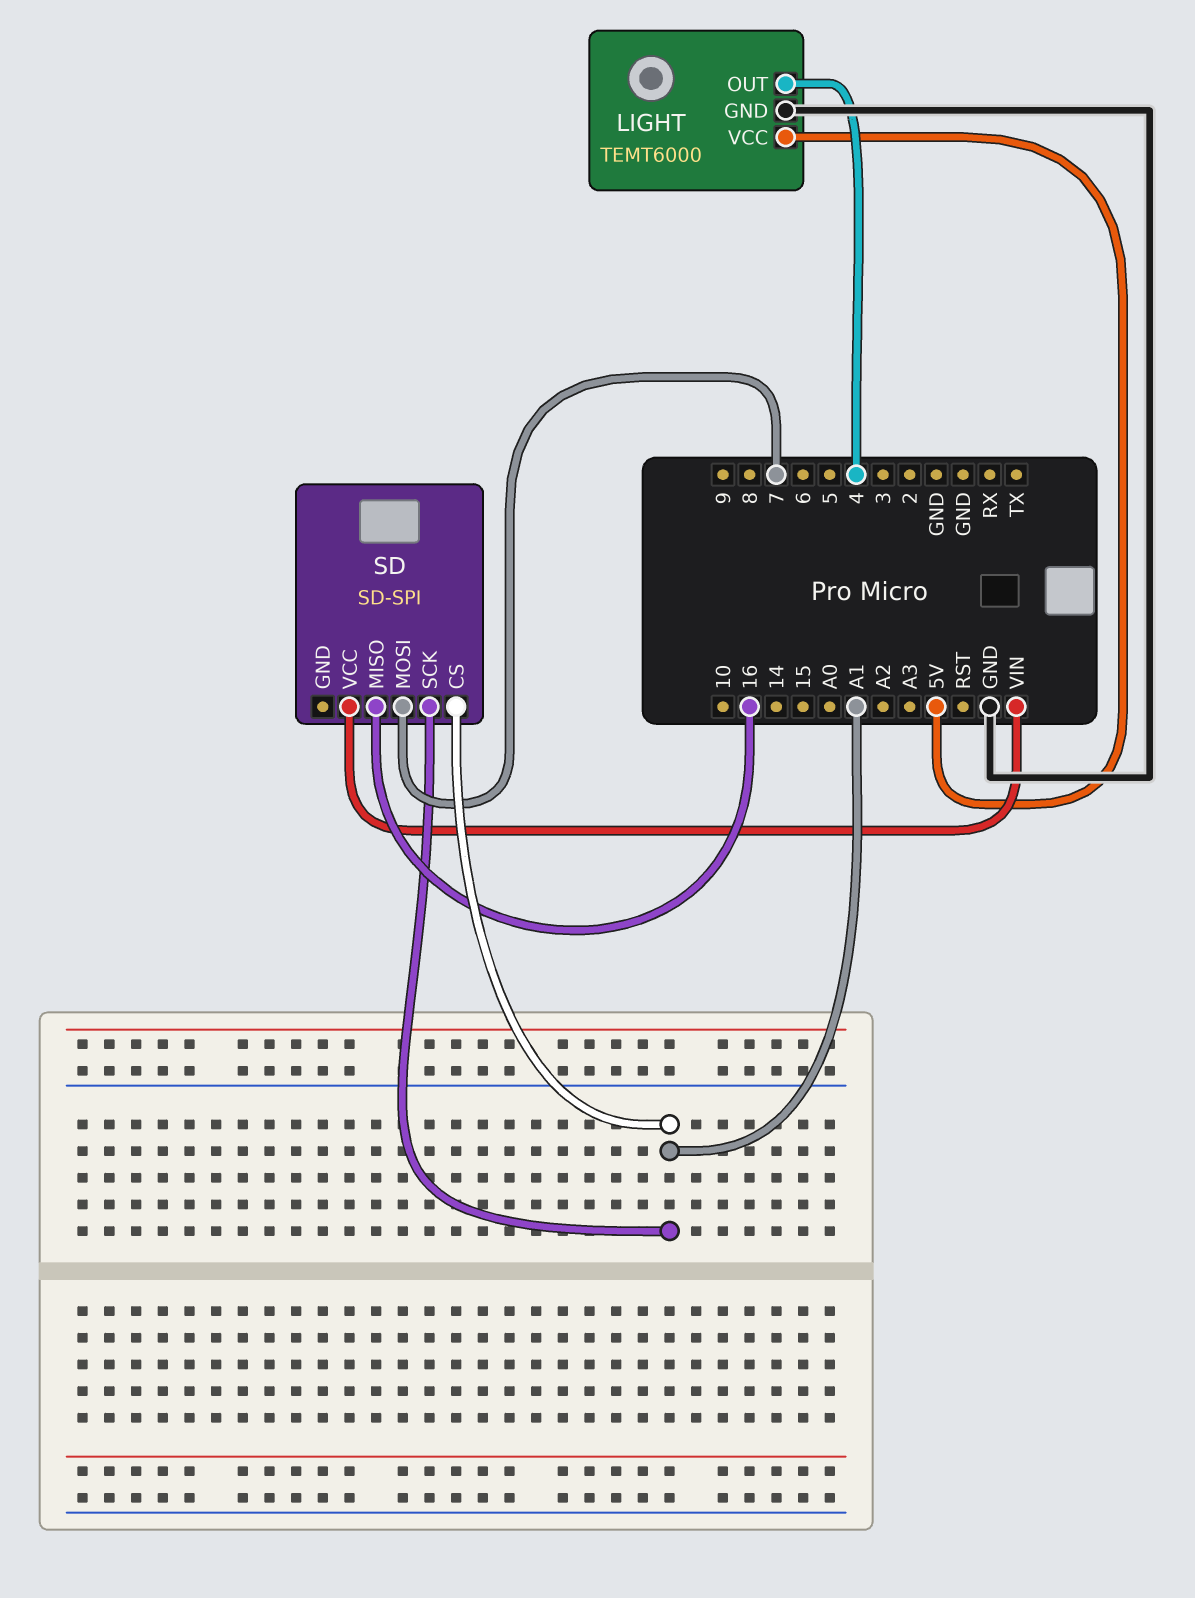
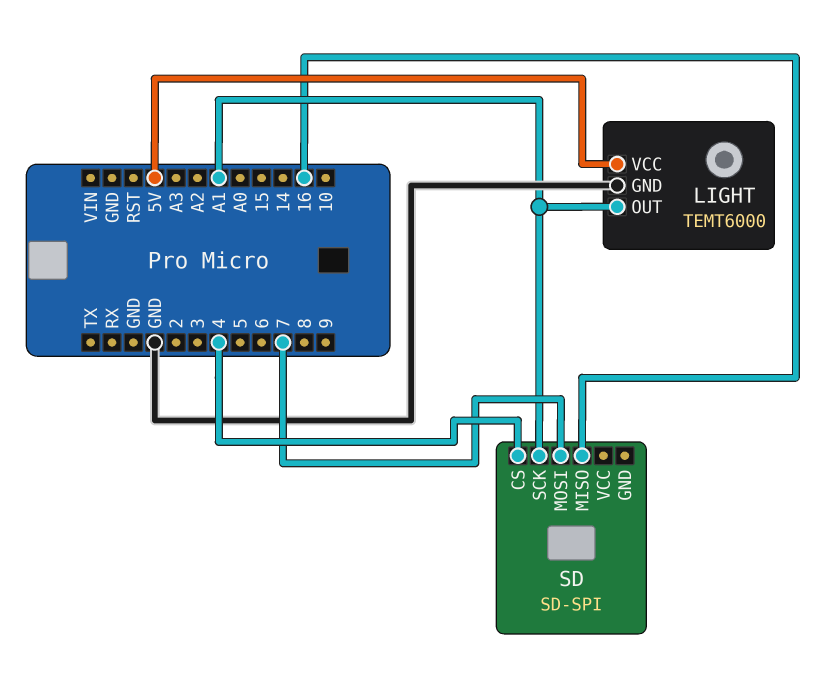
LIGHT pin OUT: 4 -> A1
SD pin CS: A1 -> 4
SD pin VCC: VIN -> none

